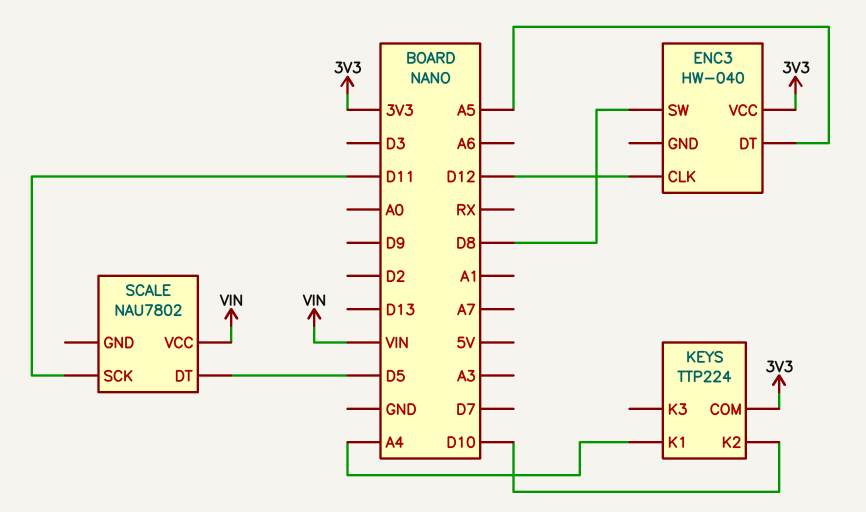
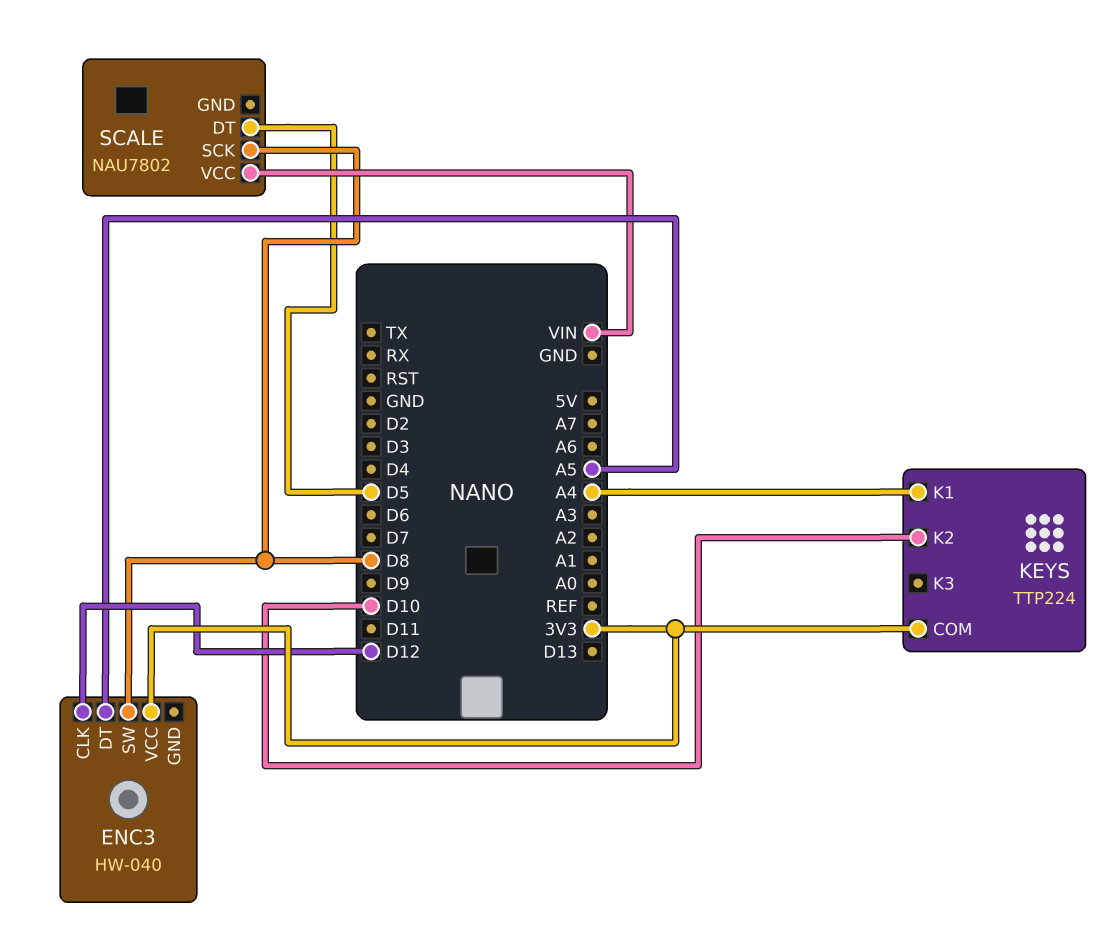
SCALE pin SCK: D11 -> D8

